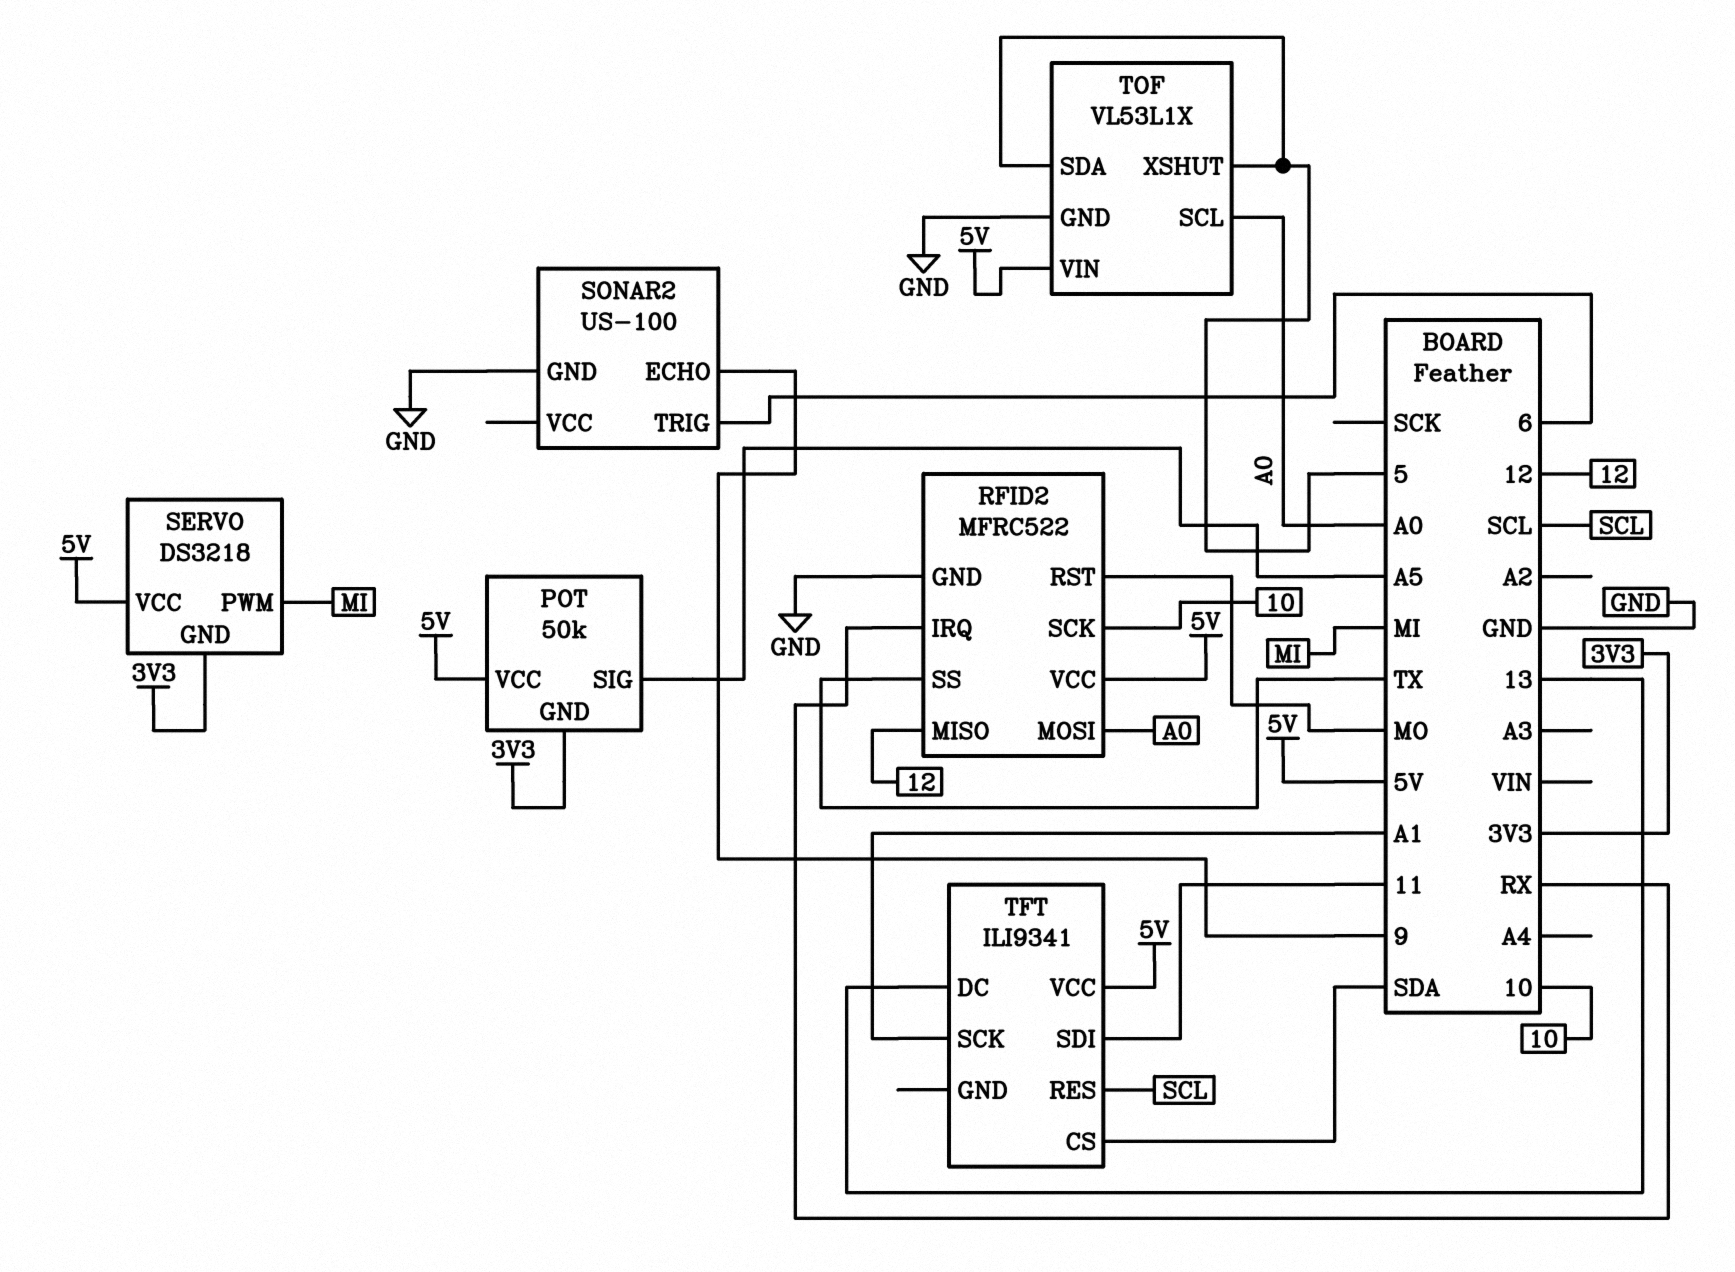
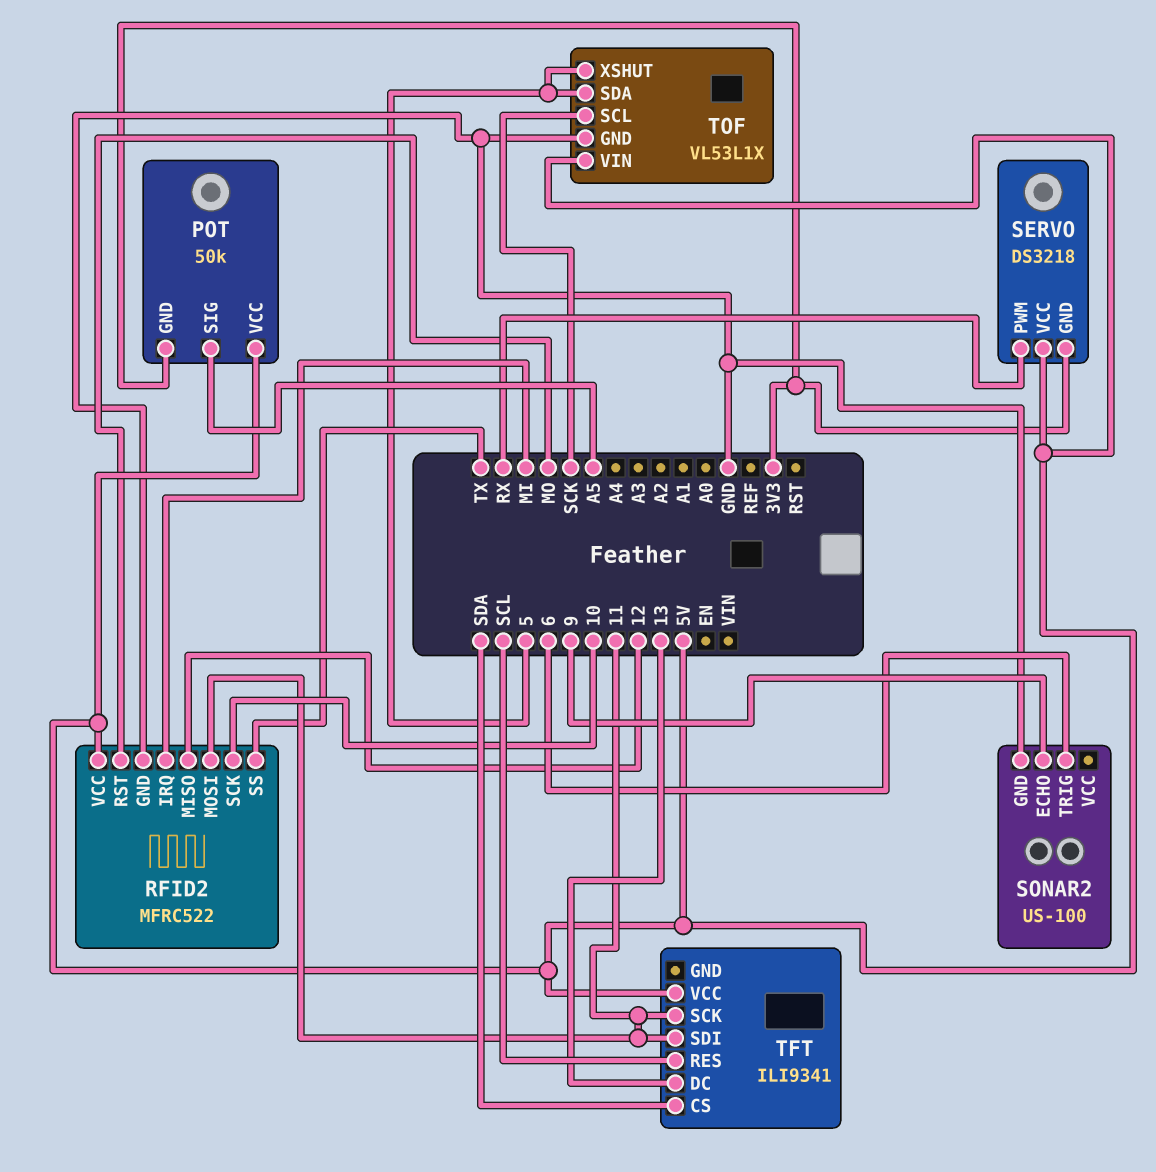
RFID2 pin IRQ: RX -> MI
RFID2 pin MOSI: A0 -> 11
SERVO pin PWM: MI -> RX
TFT pin SCK: A1 -> 11
TOF pin SCL: A0 -> SCK

